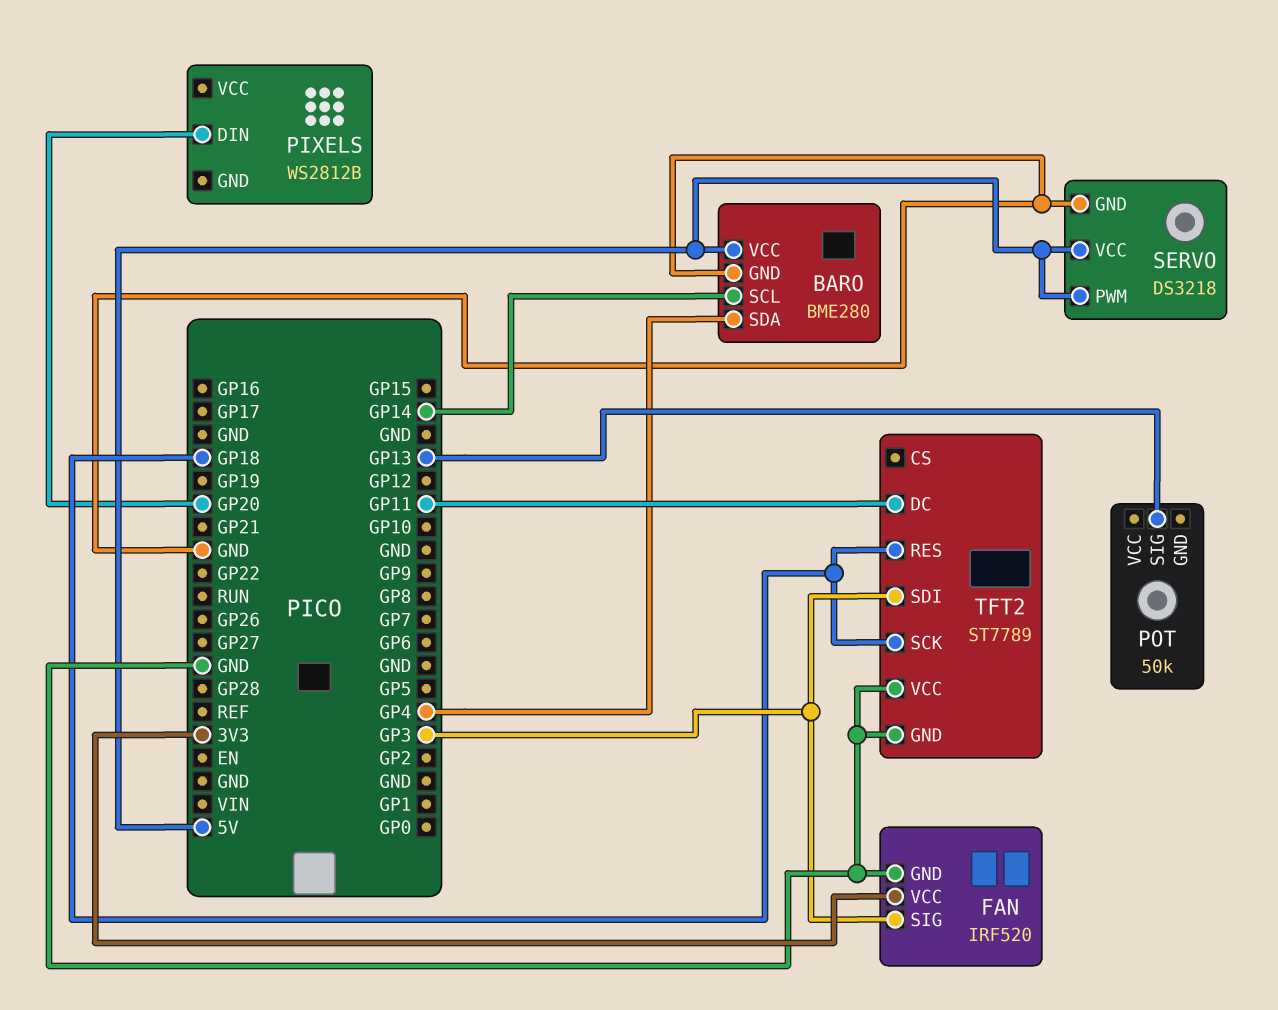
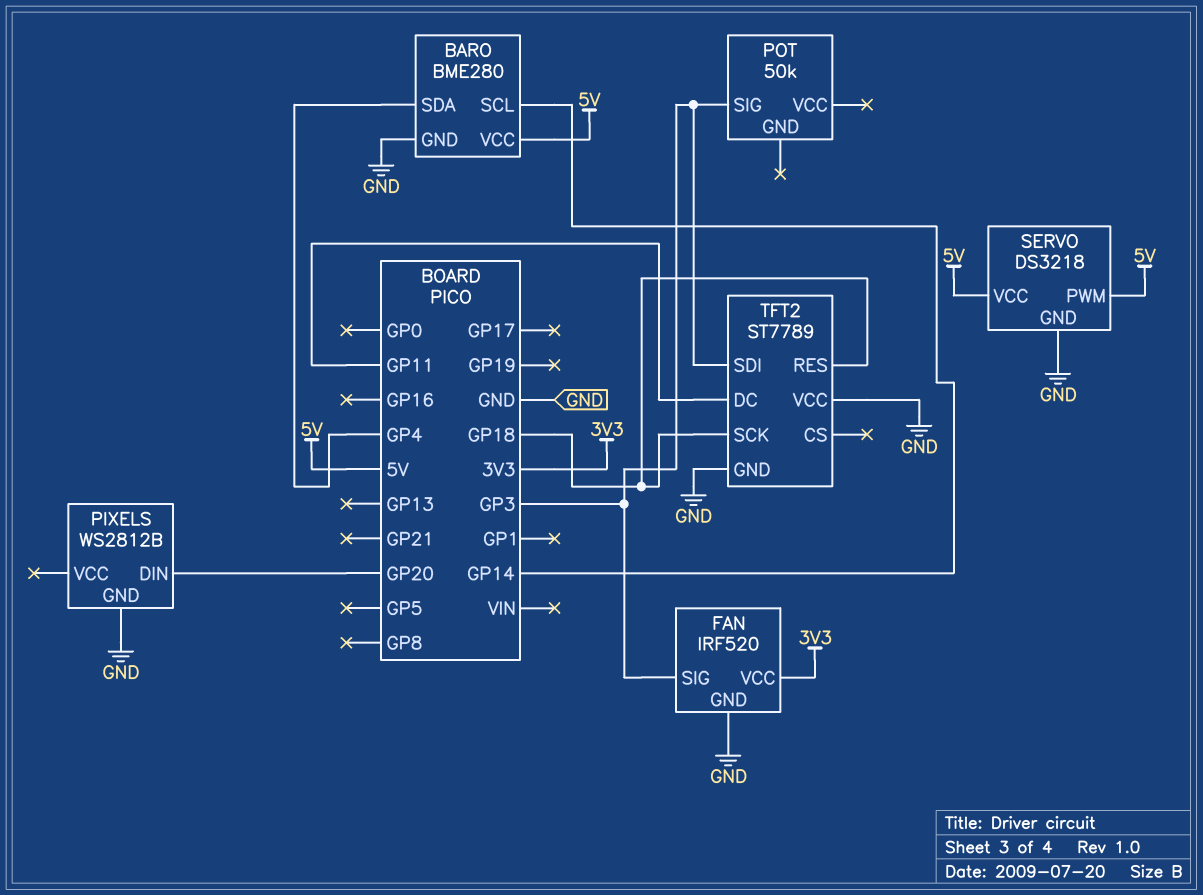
PIXELS pin GND: none -> GND
POT pin SIG: GP13 -> GP3

